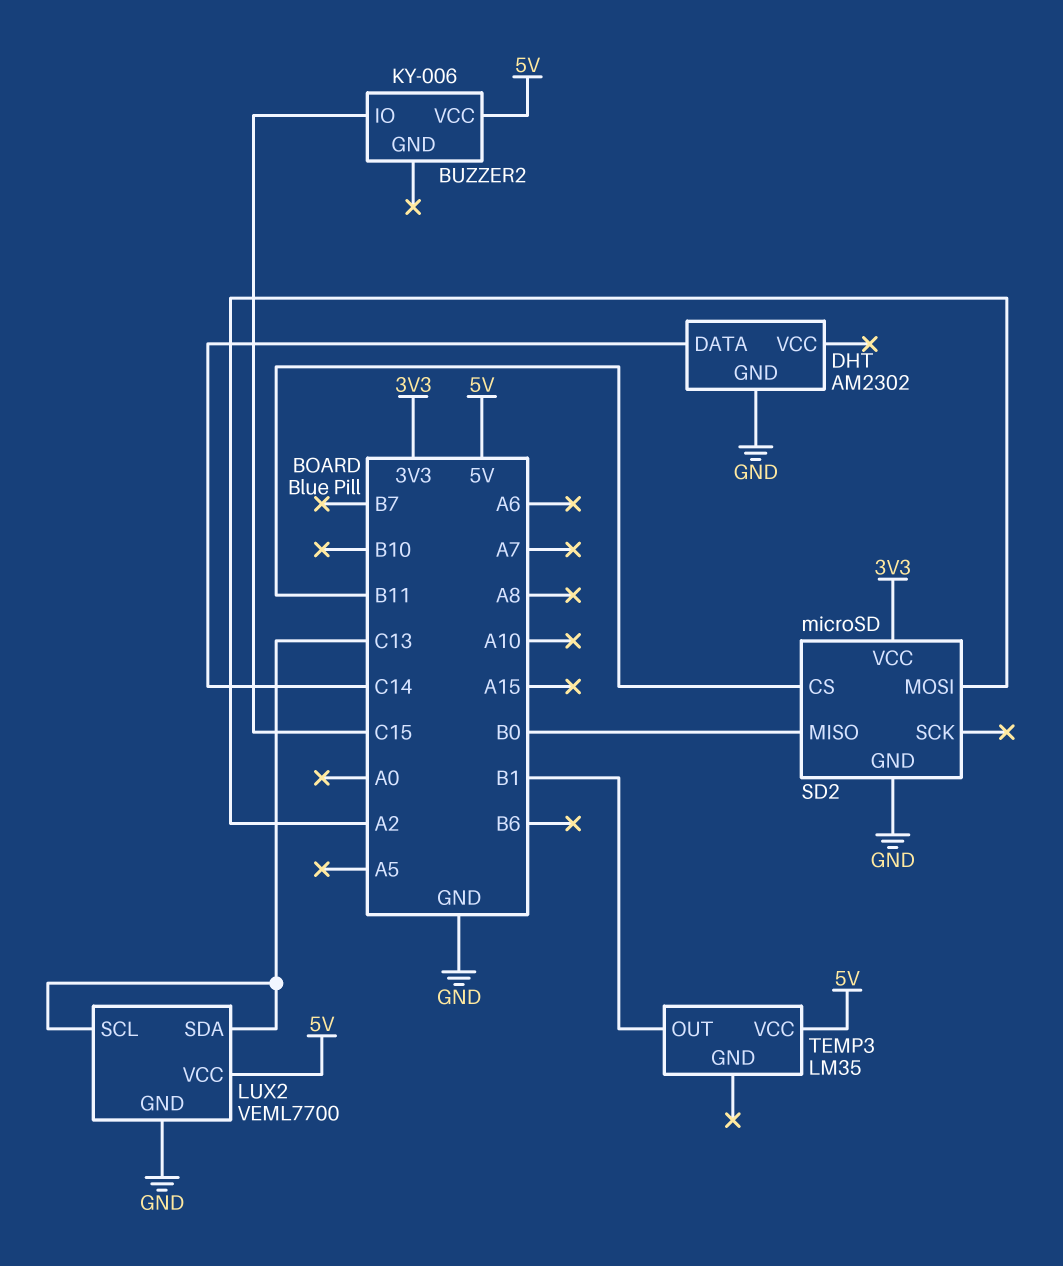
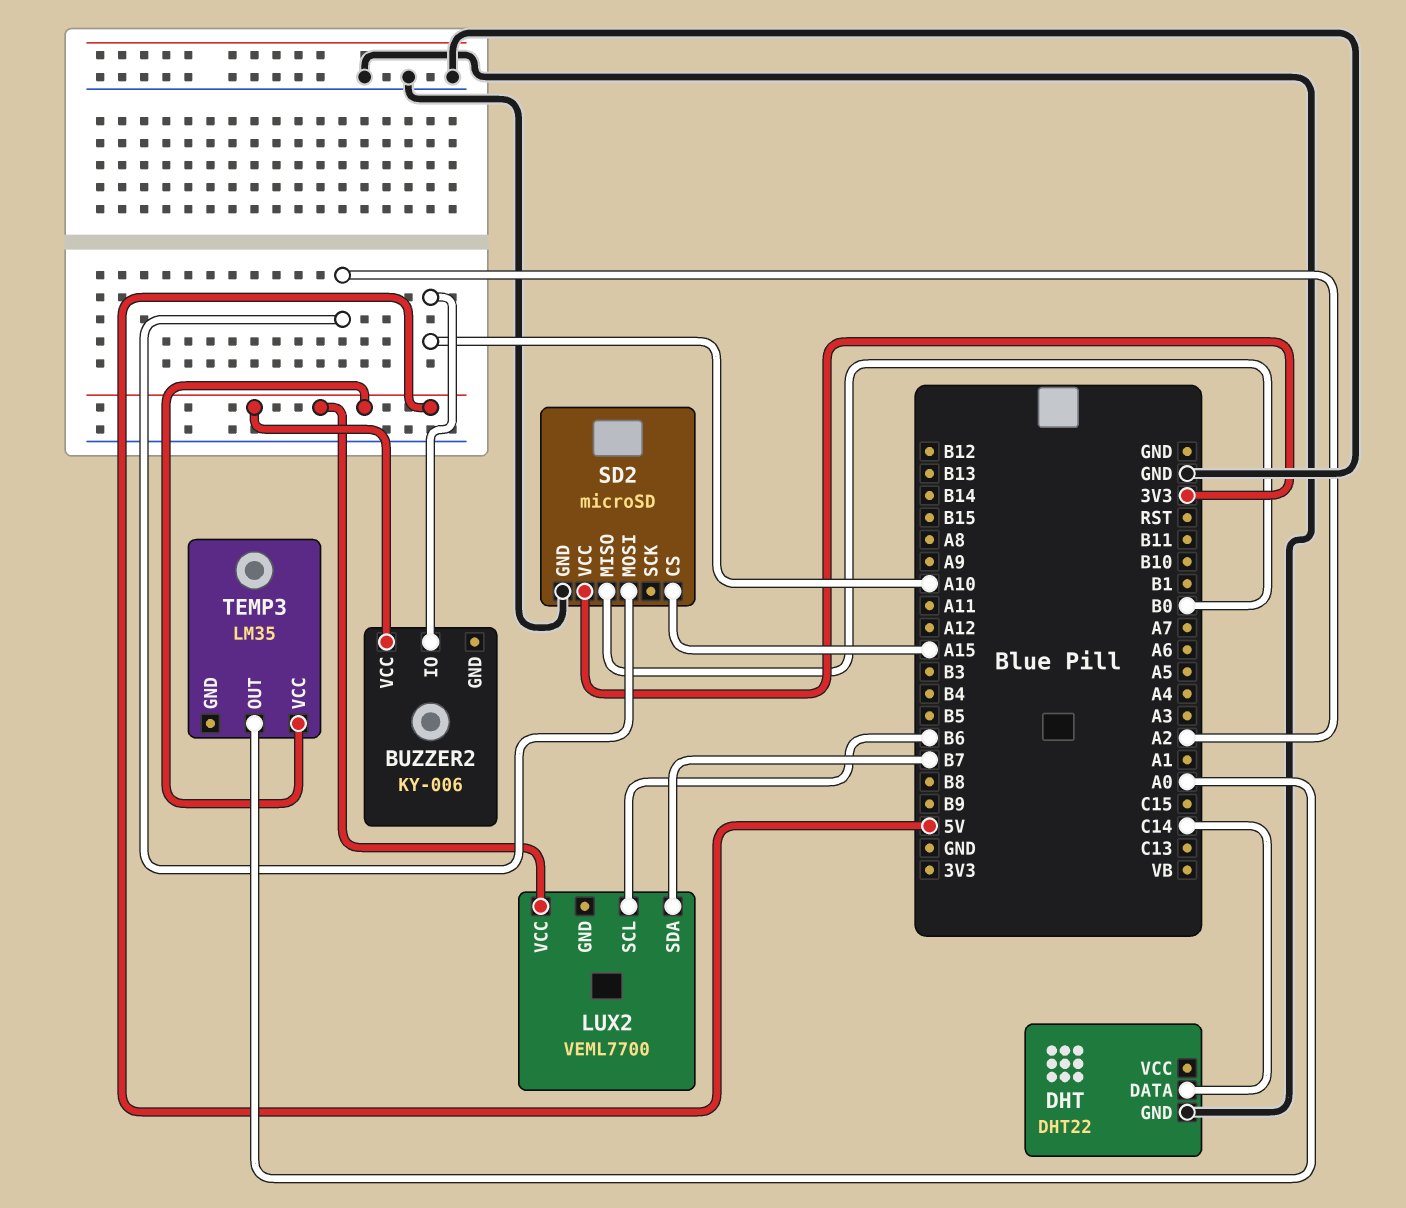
BUZZER2 pin IO: C15 -> A10
DHT: AM2302 -> DHT22
LUX2 pin GND: GND -> none
LUX2 pin SCL: C13 -> B6
LUX2 pin SDA: C13 -> B7
SD2 pin CS: B11 -> A15
TEMP3 pin OUT: B1 -> A0

